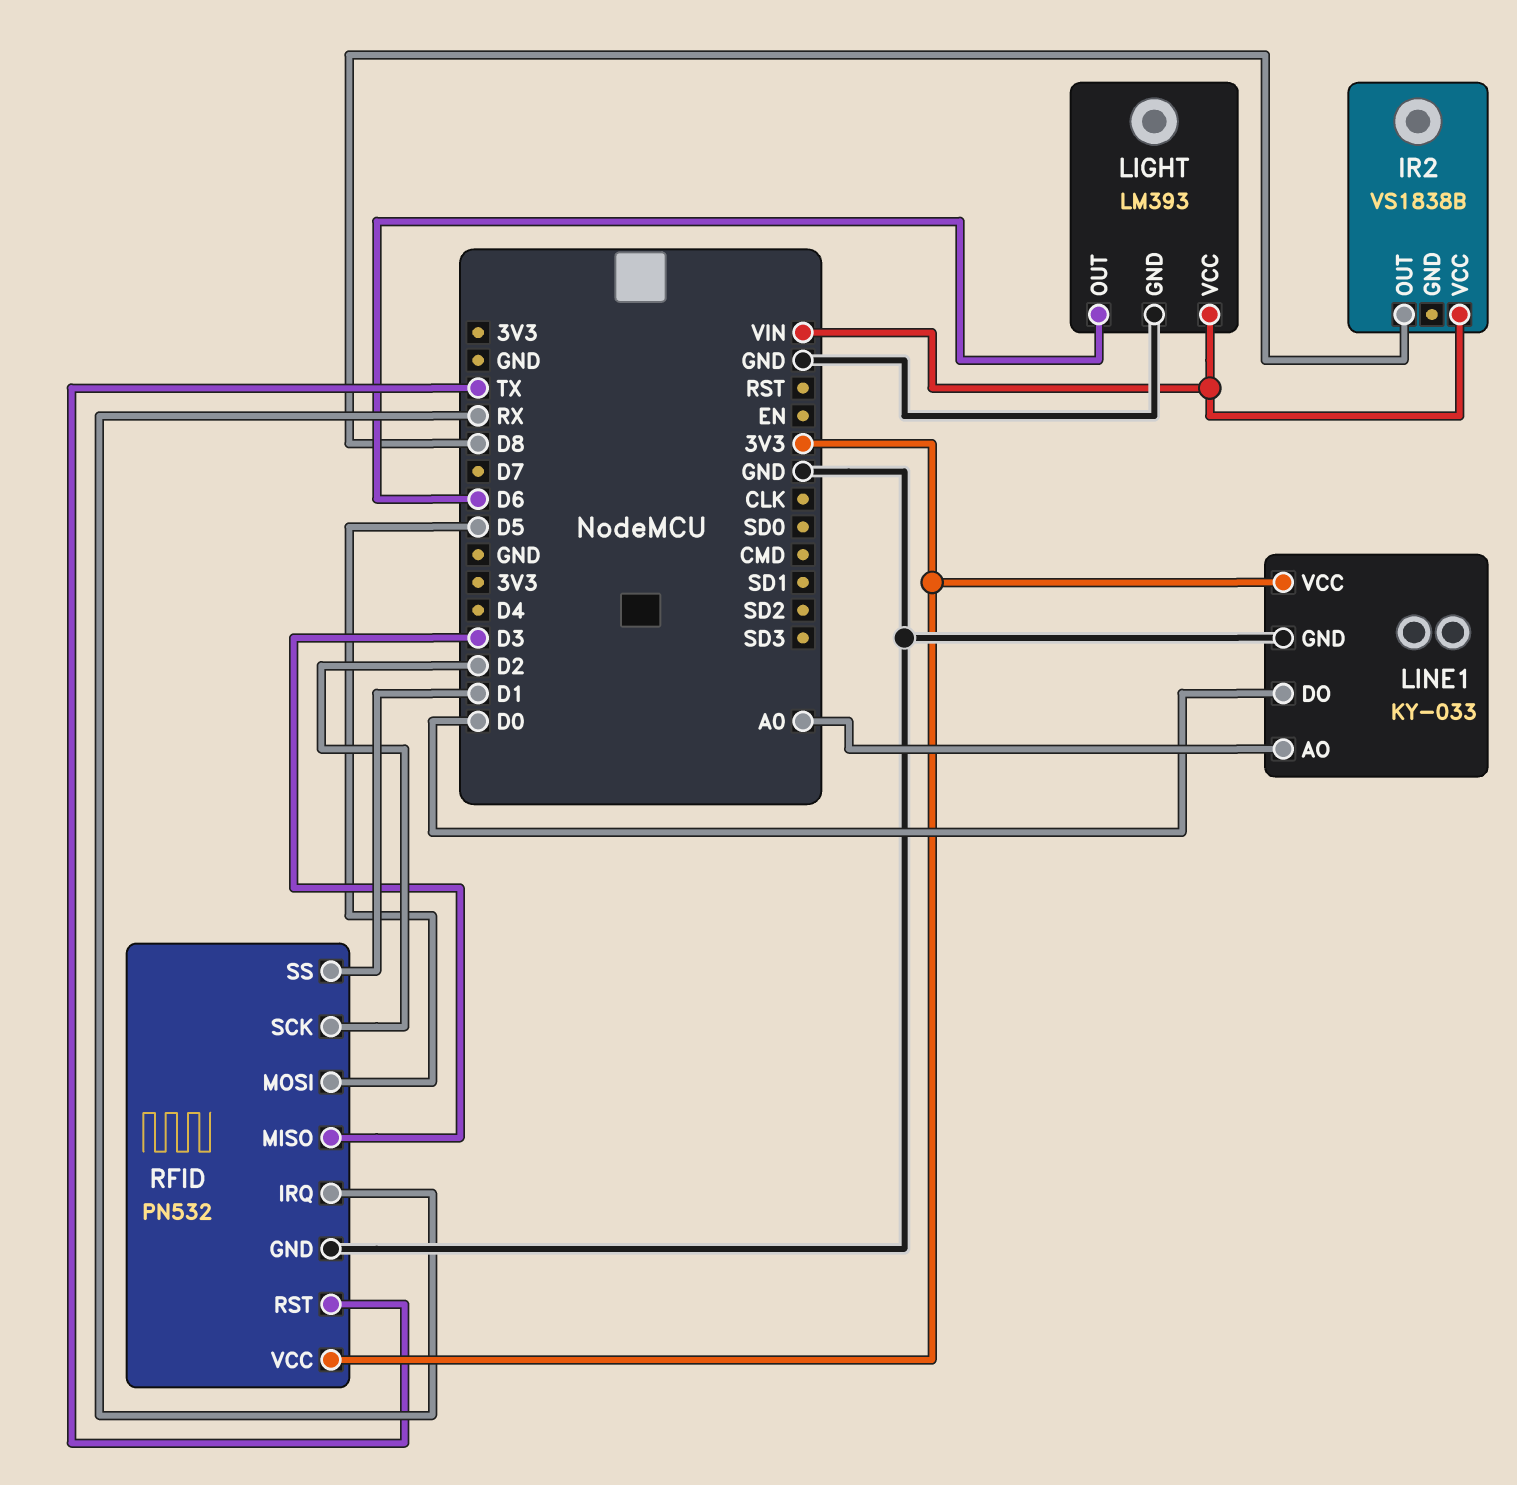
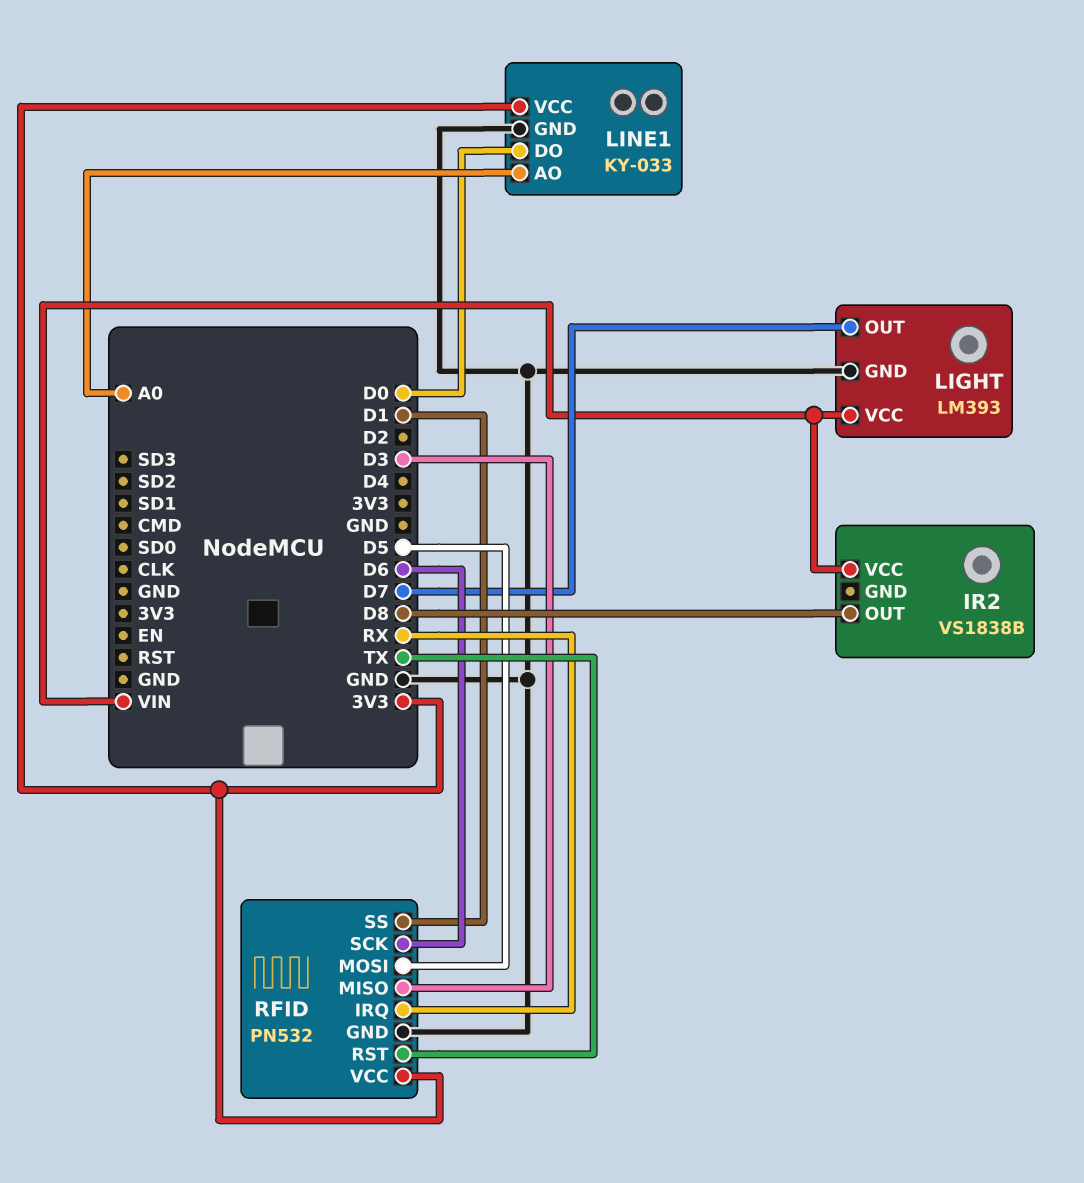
LIGHT pin OUT: D6 -> D7
RFID pin SCK: D2 -> D6

